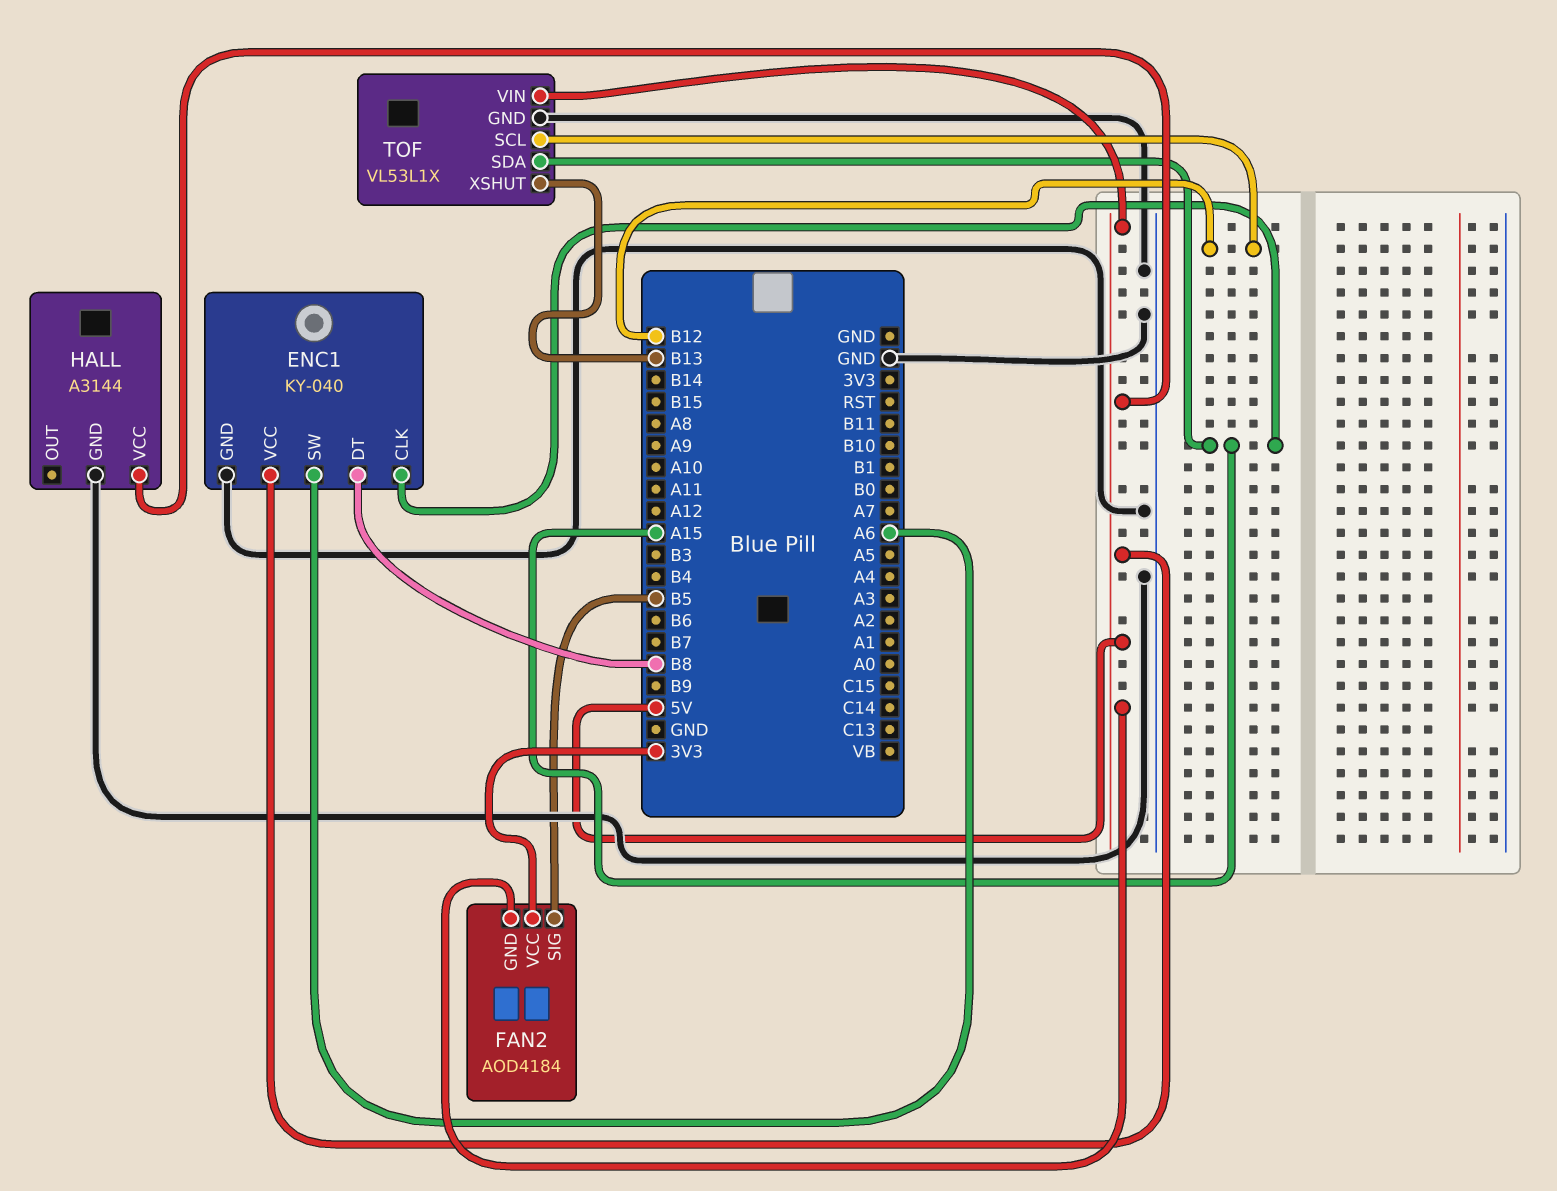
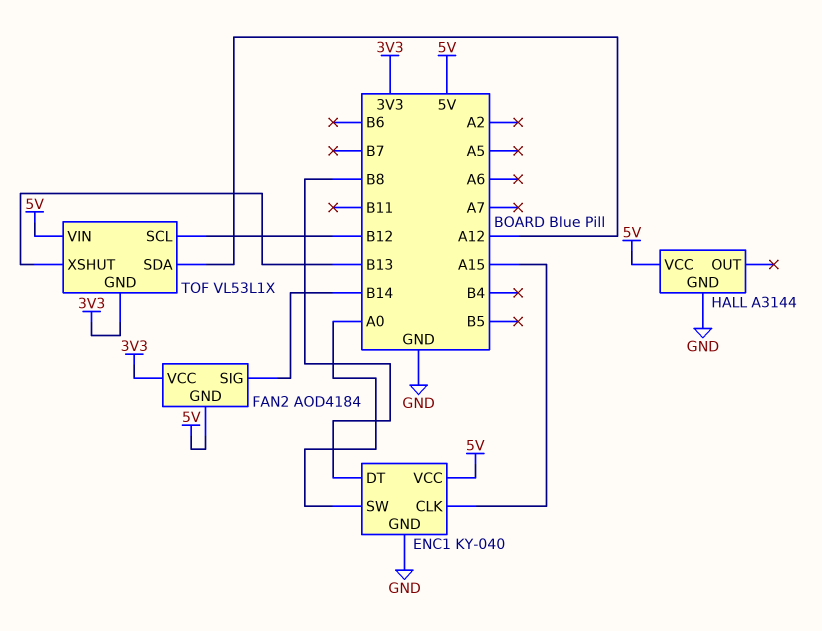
ENC1 pin SW: A6 -> A0
FAN2 pin SIG: B5 -> B14
TOF pin GND: GND -> 3V3
TOF pin SDA: A15 -> A12

